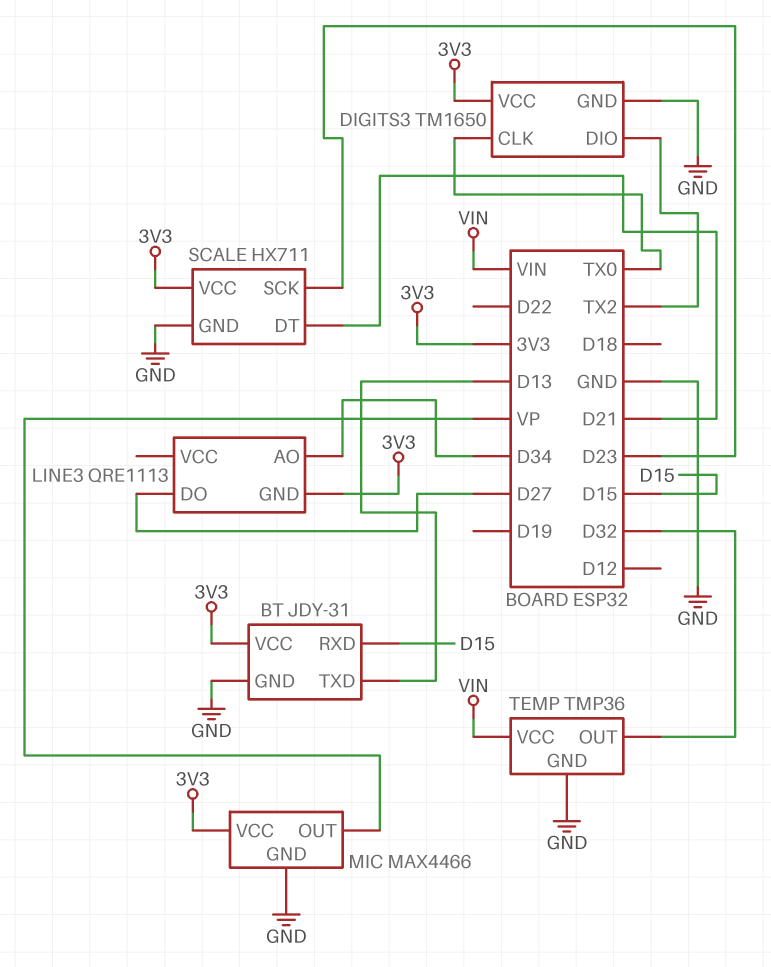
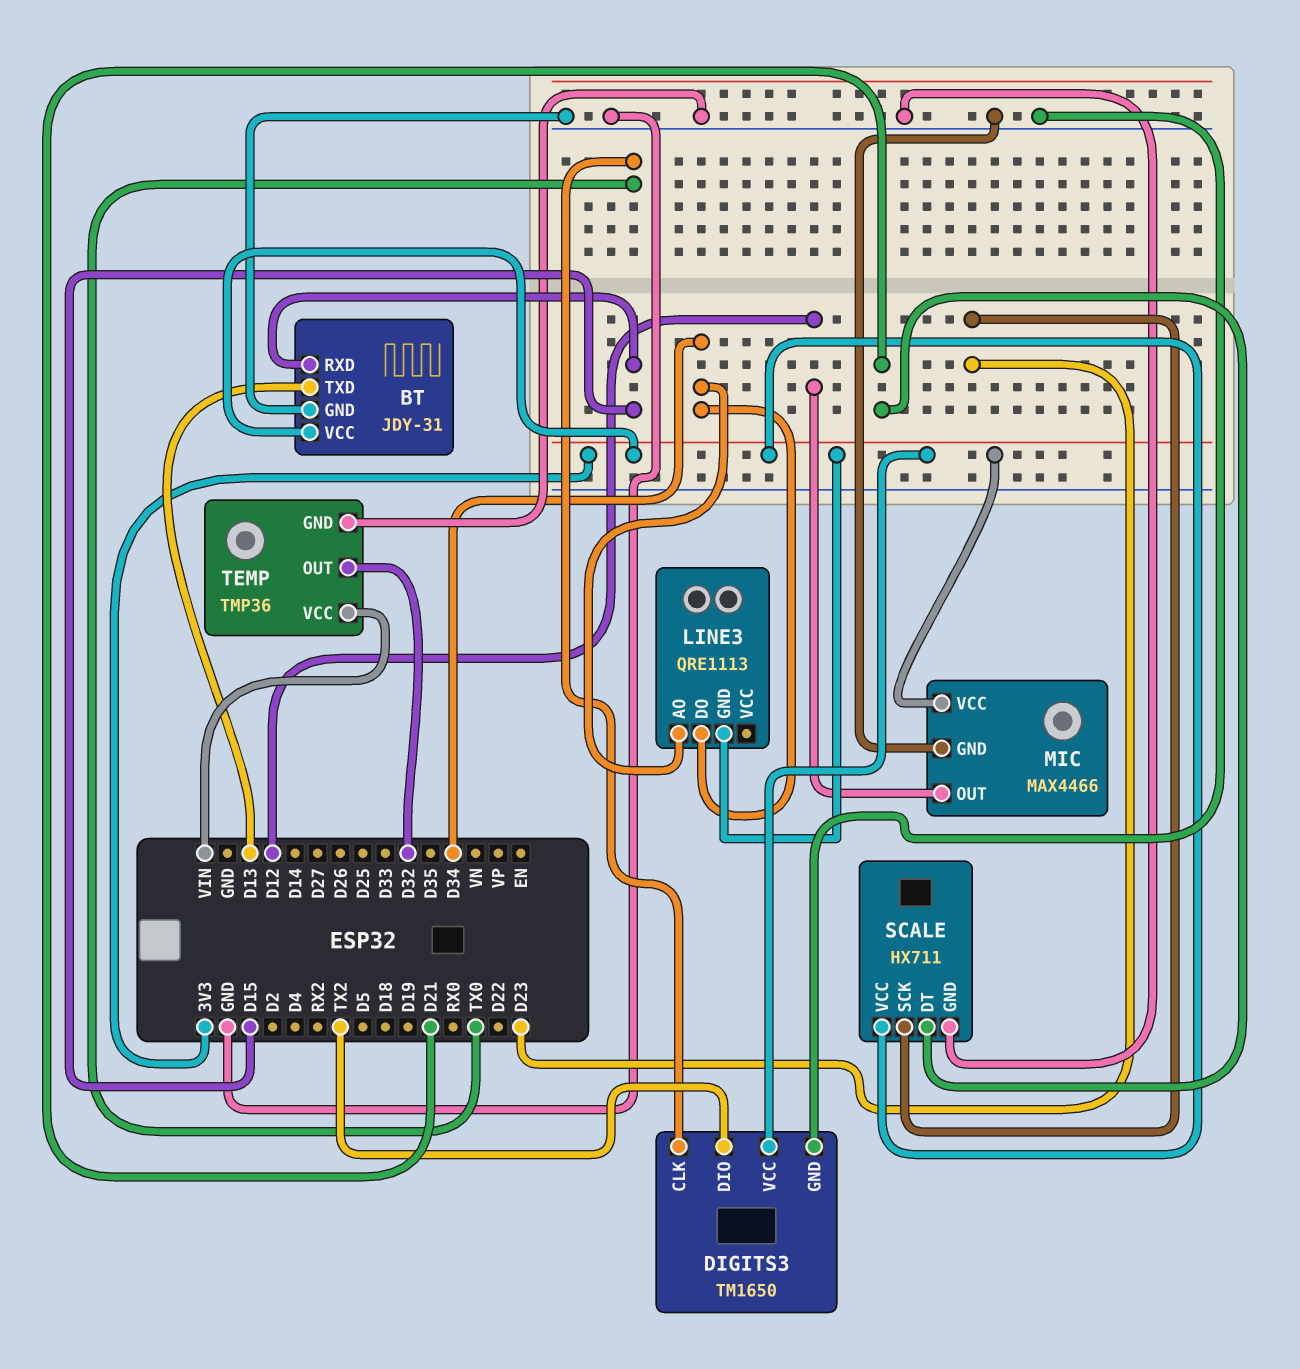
LINE3 pin DO: D27 -> D34
MIC pin OUT: VP -> D12

